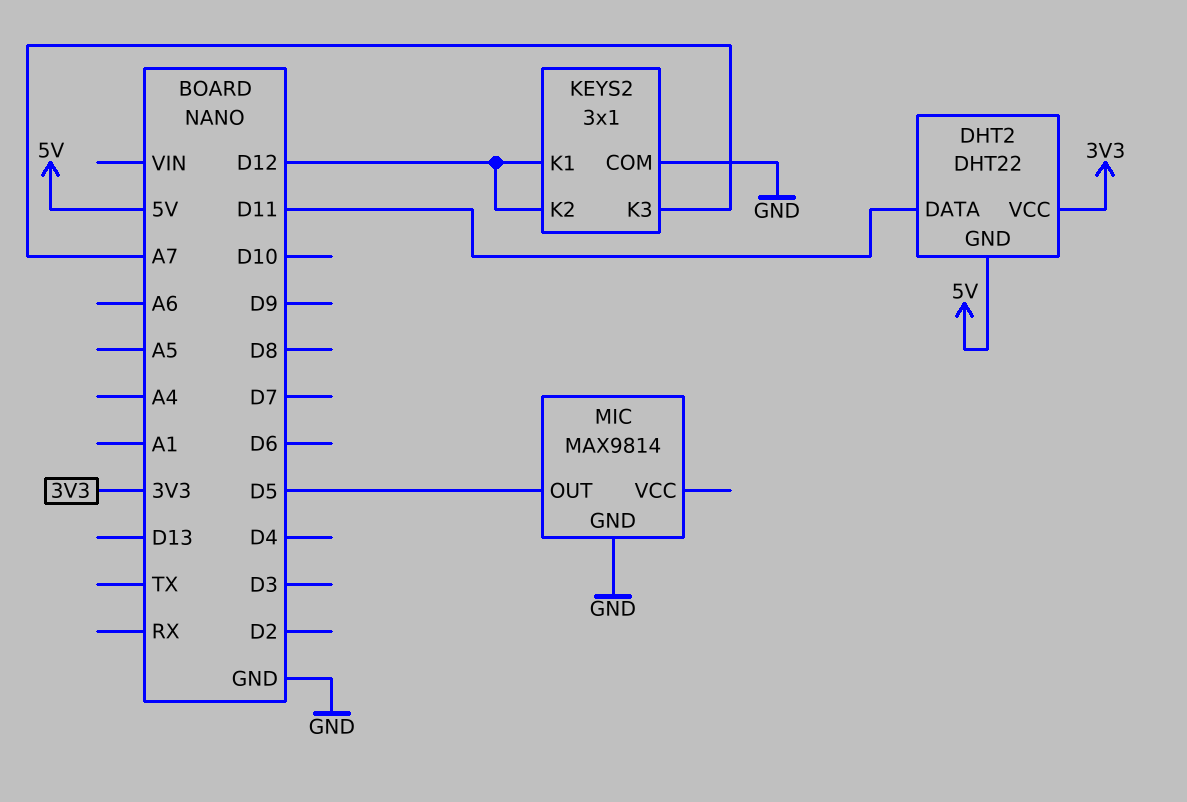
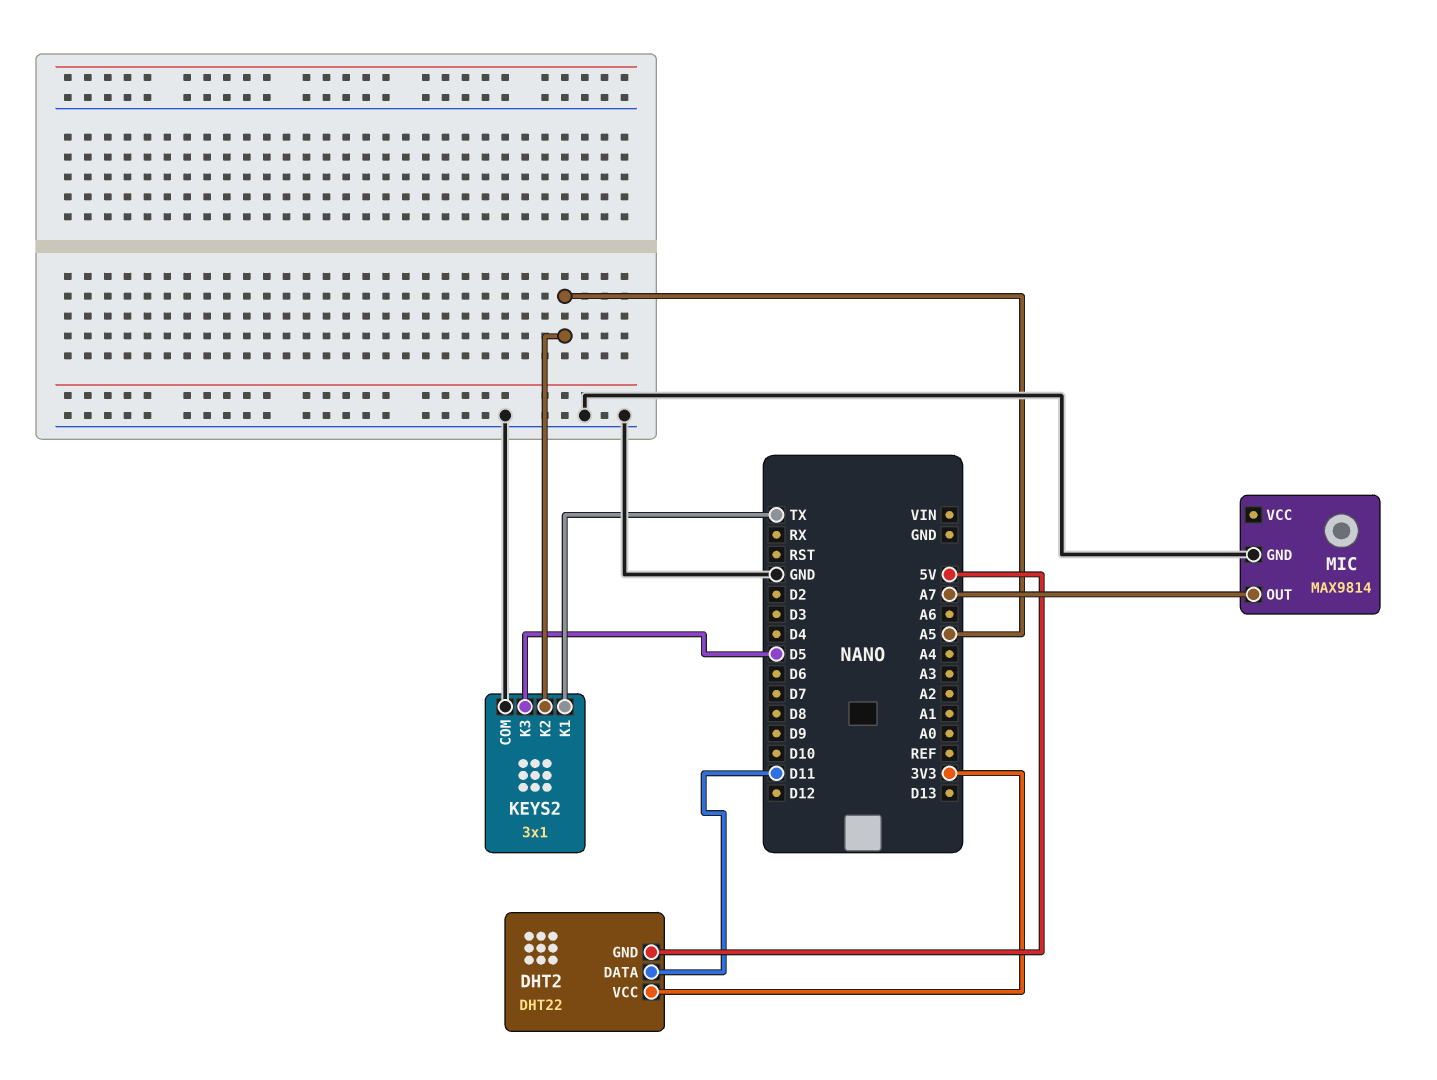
KEYS2 pin K1: D12 -> TX
KEYS2 pin K2: D12 -> A5
KEYS2 pin K3: A7 -> D5
MIC pin OUT: D5 -> A7

